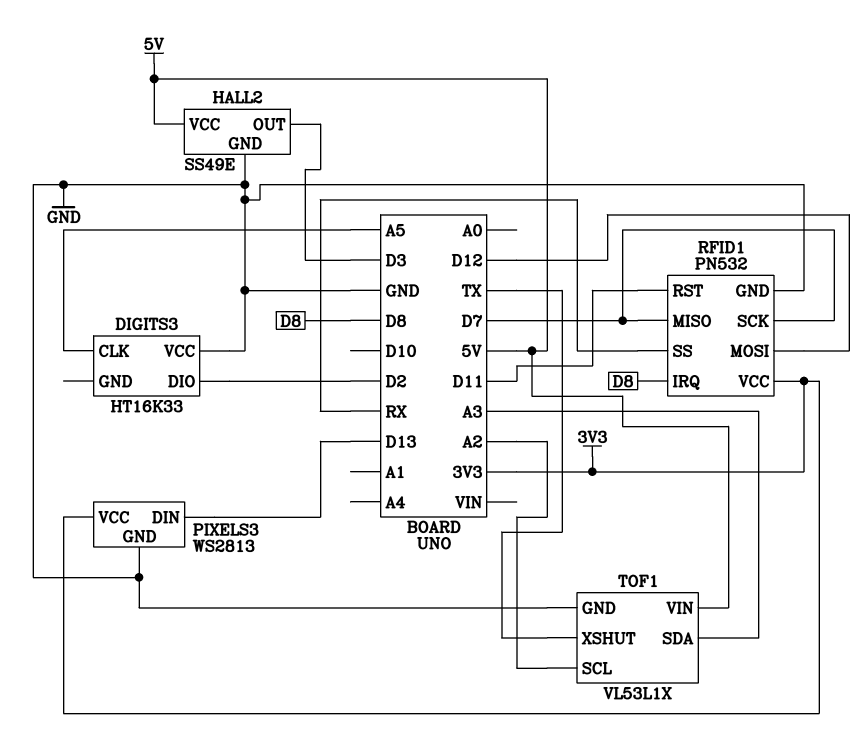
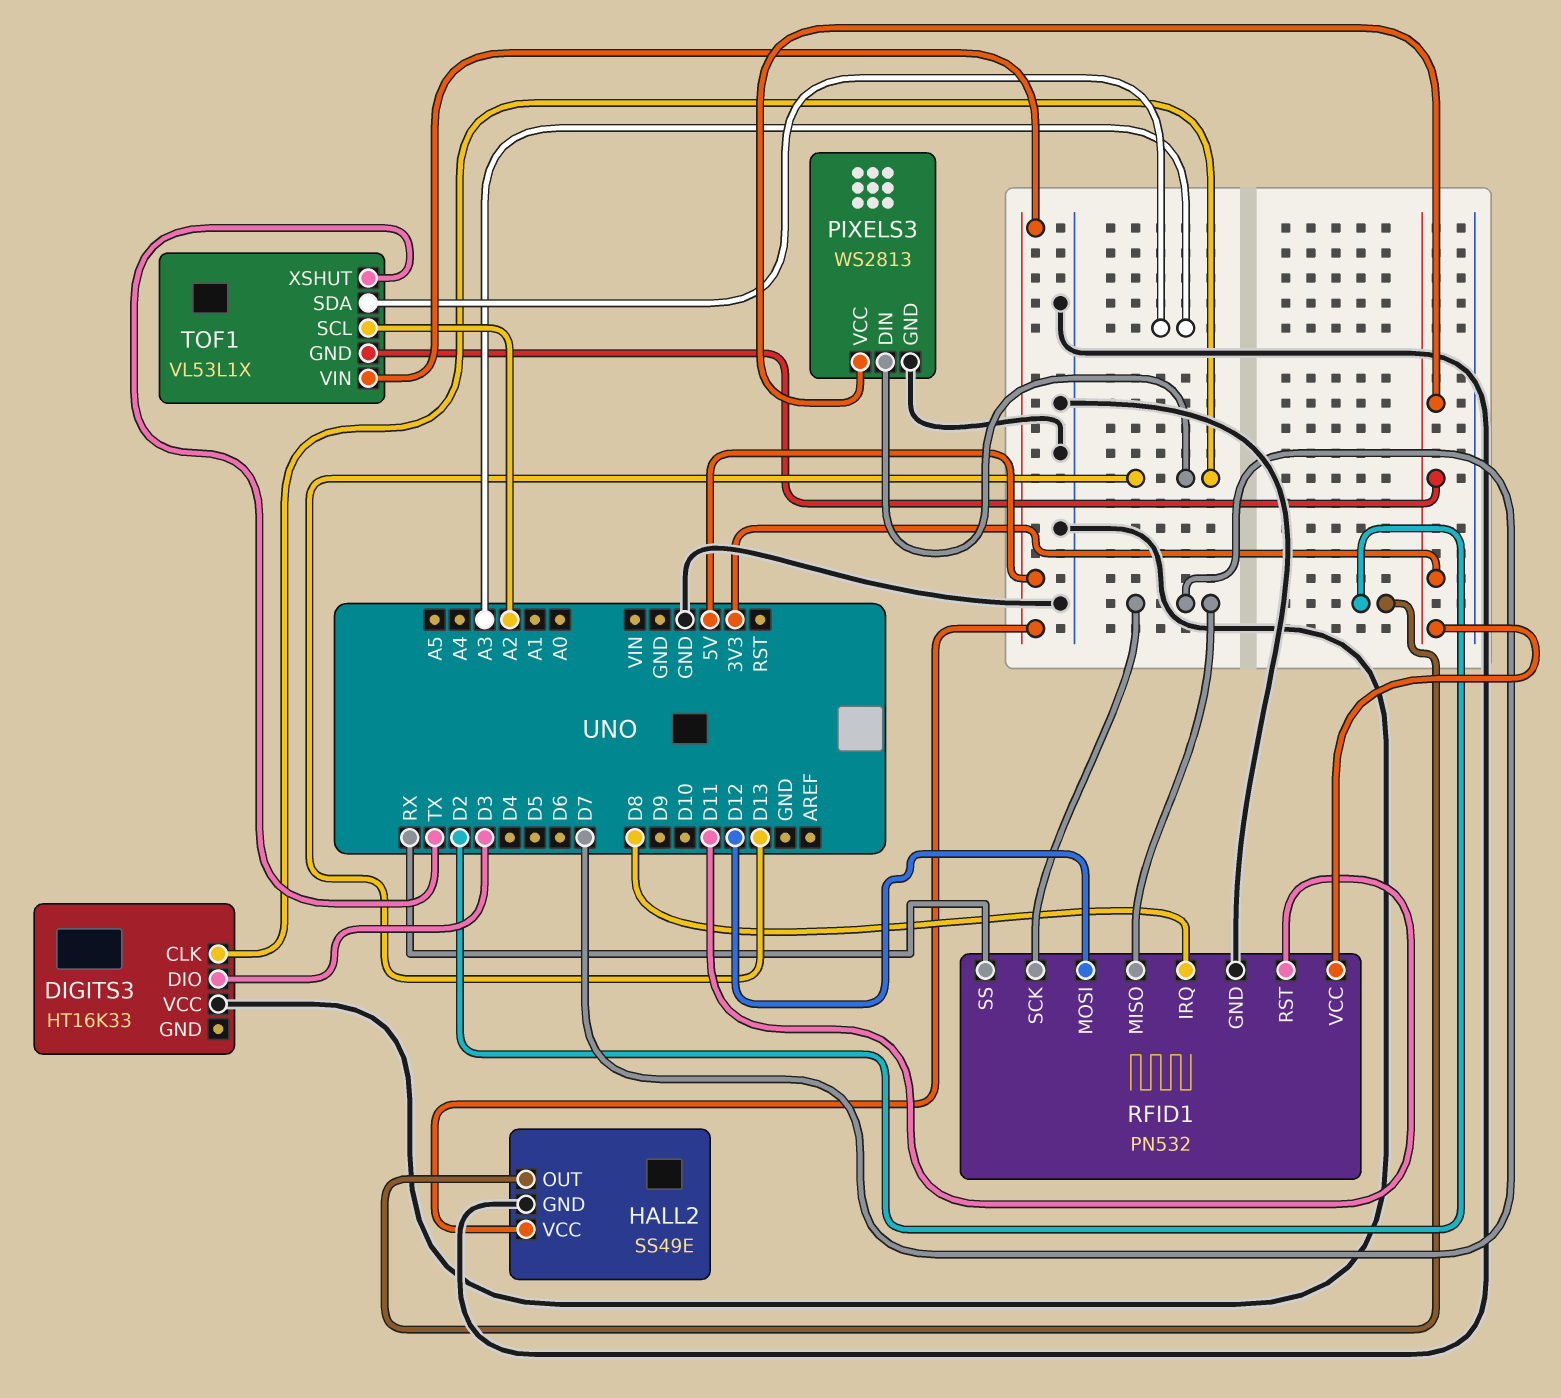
DIGITS3 pin CLK: A5 -> D13
DIGITS3 pin DIO: D2 -> D3
HALL2 pin OUT: D3 -> D2
TOF1 pin GND: GND -> 3V3

